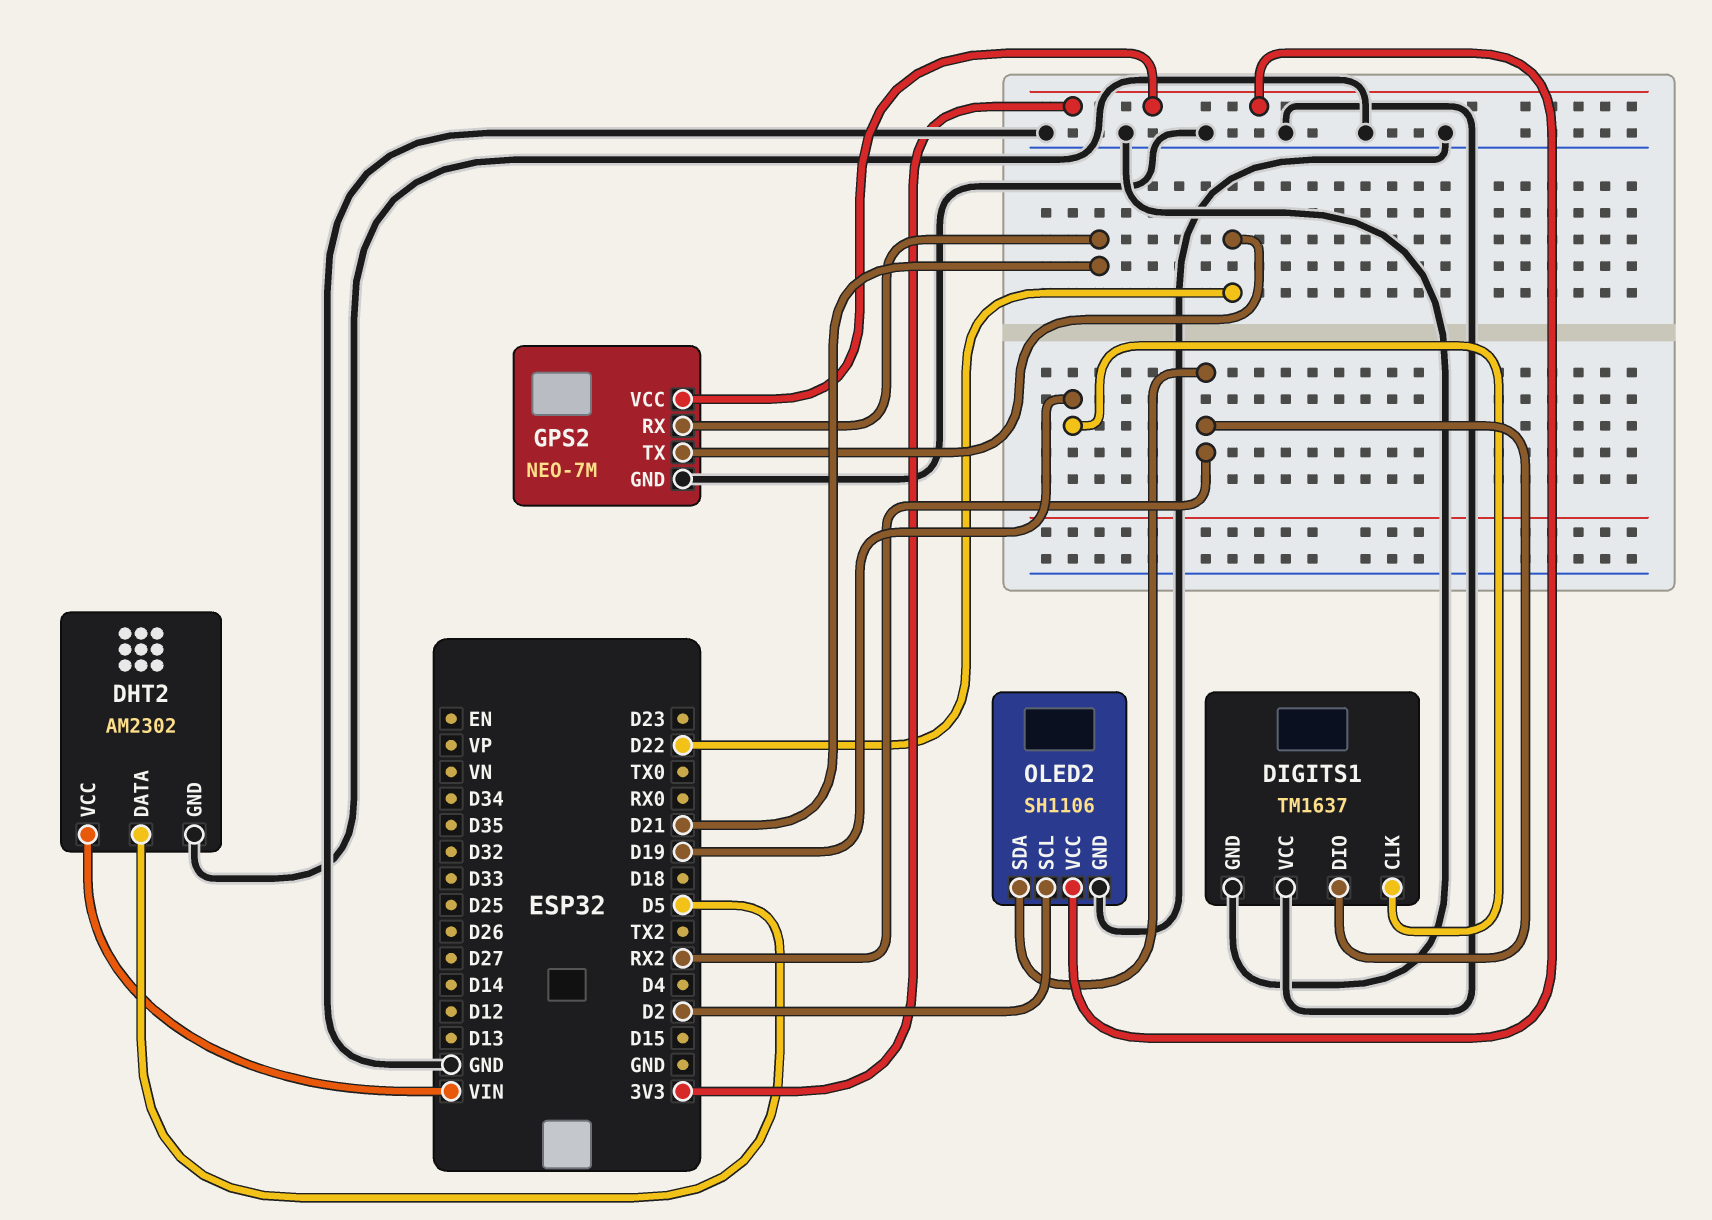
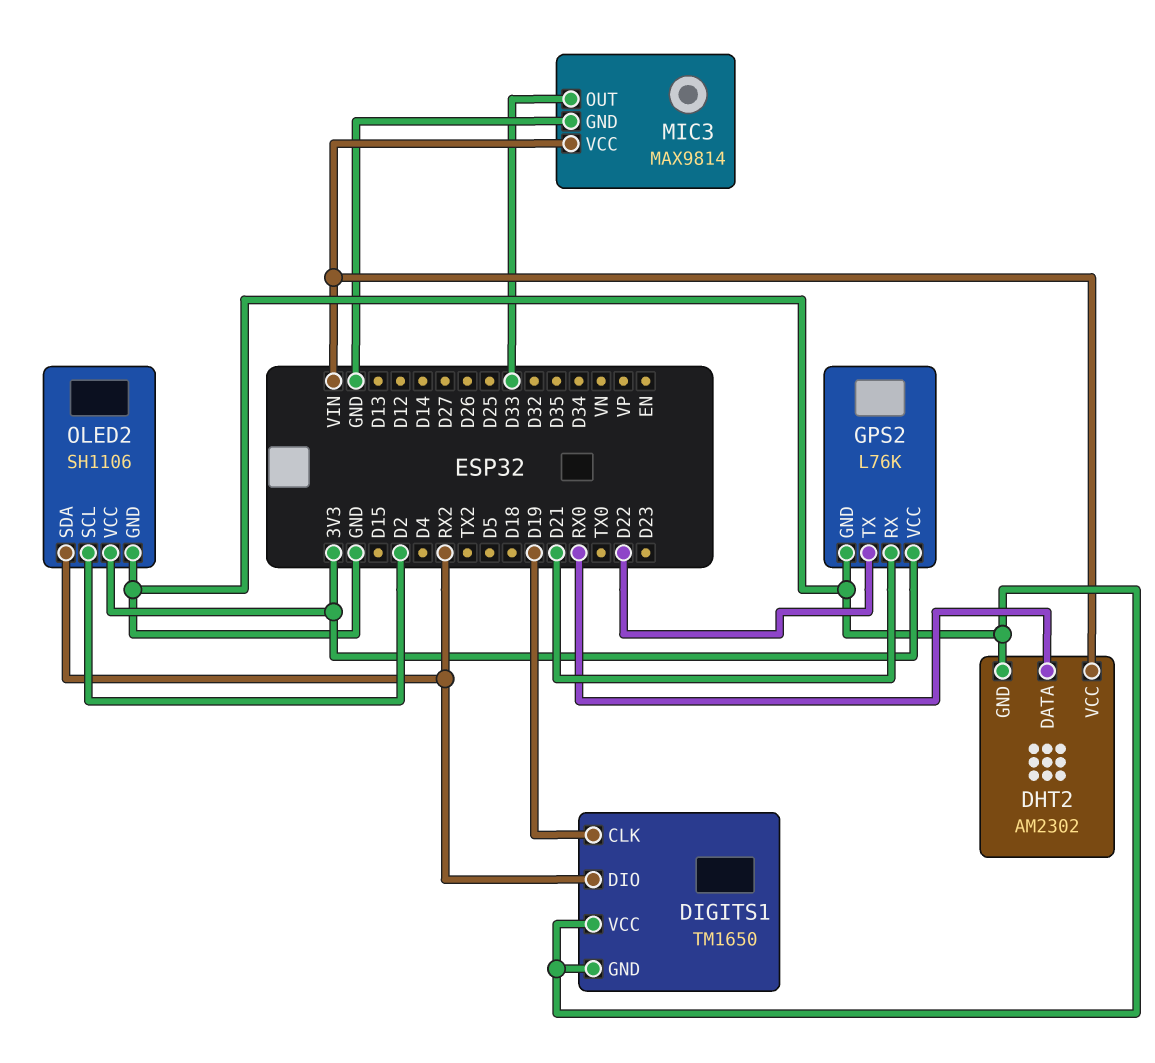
DHT2 pin DATA: D5 -> RX0
DIGITS1: TM1637 -> TM1650
GPS2: NEO-7M -> L76K
MIC3: none -> MAX9814
MIC3 pin GND: none -> GND
MIC3 pin OUT: none -> D33
MIC3 pin VCC: none -> VIN

